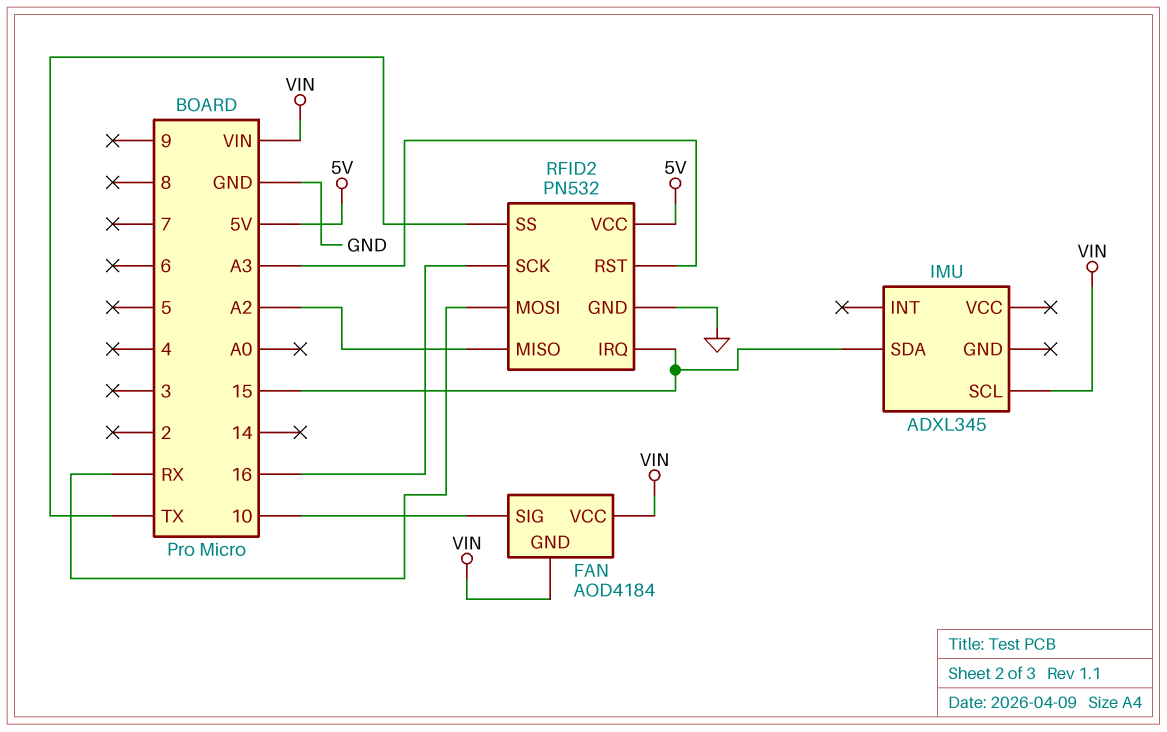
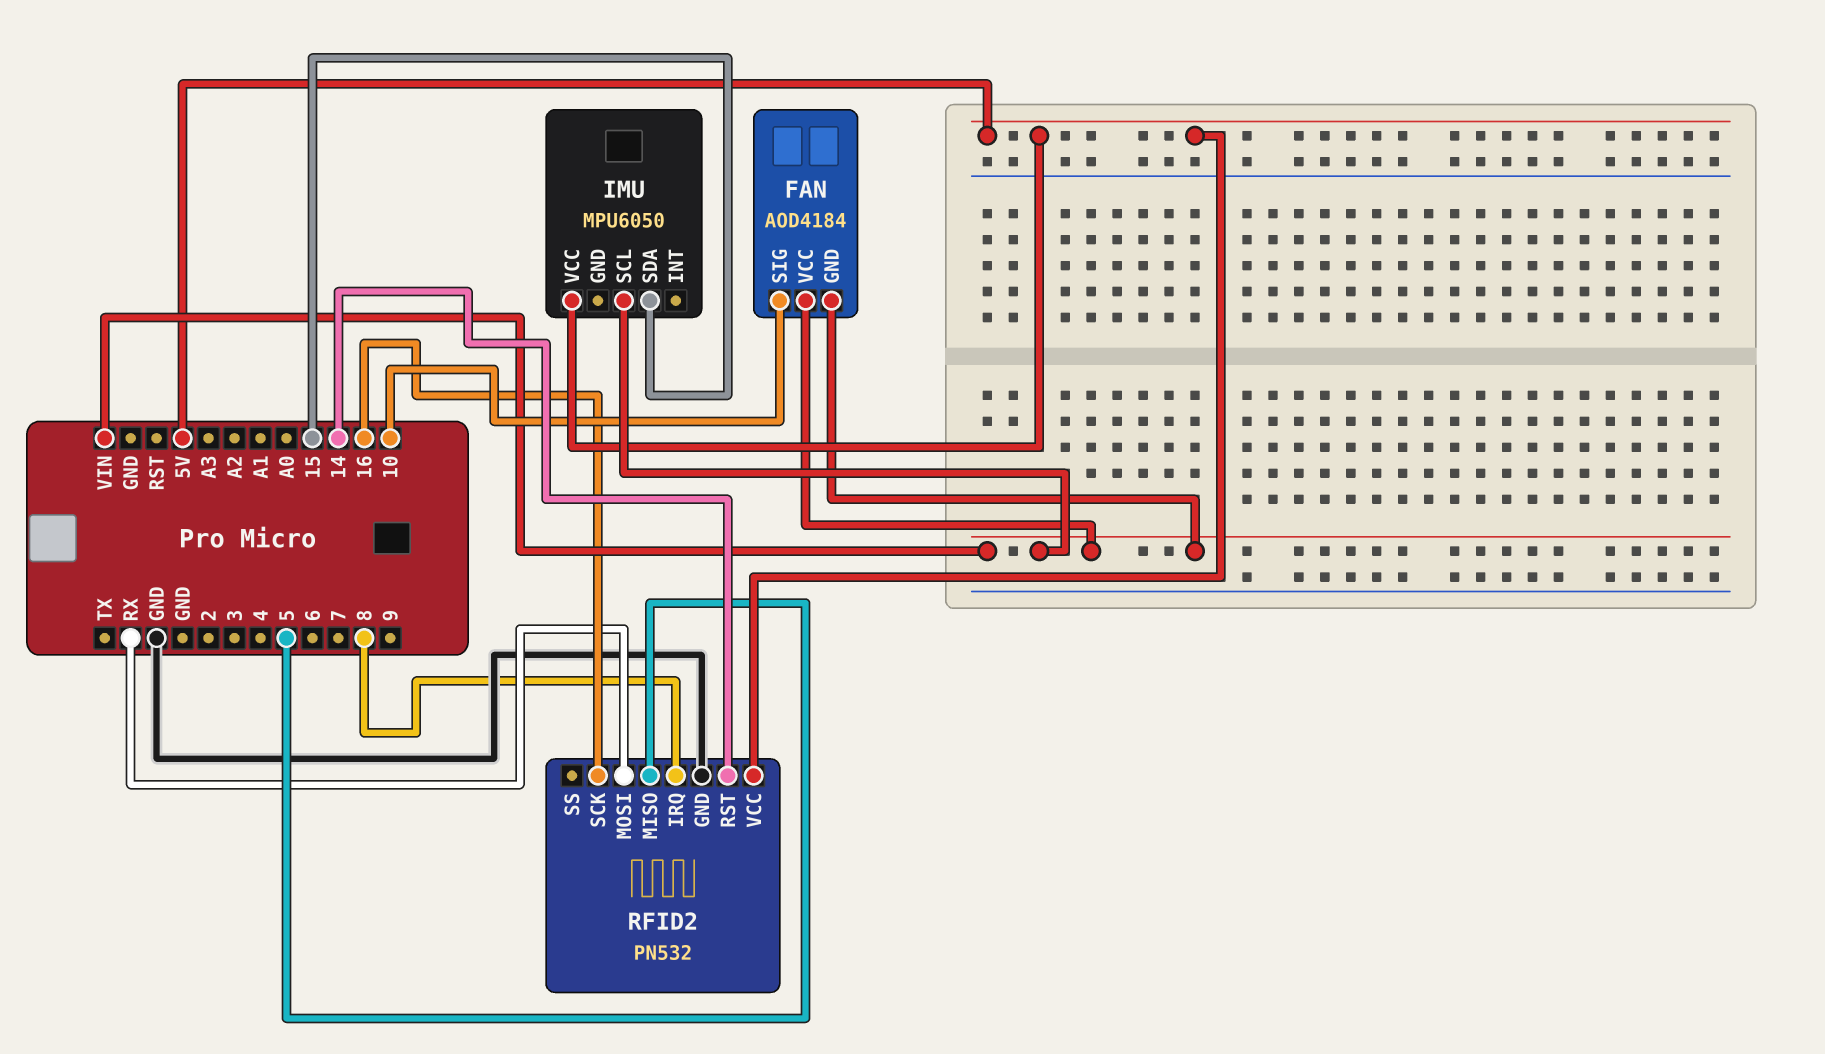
IMU: ADXL345 -> MPU6050
IMU pin VCC: none -> 5V
RFID2 pin IRQ: 15 -> 8
RFID2 pin MISO: A2 -> 5
RFID2 pin RST: A3 -> 14
RFID2 pin SS: TX -> none

